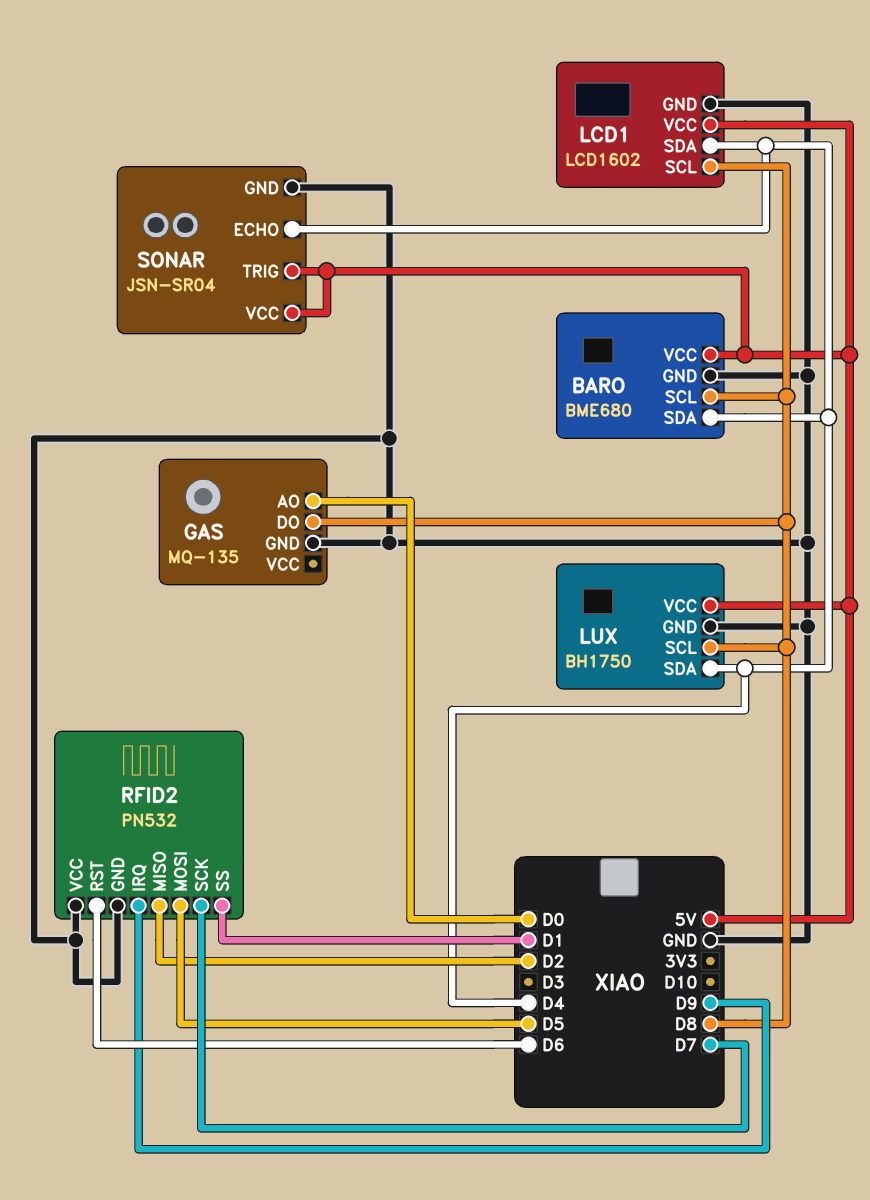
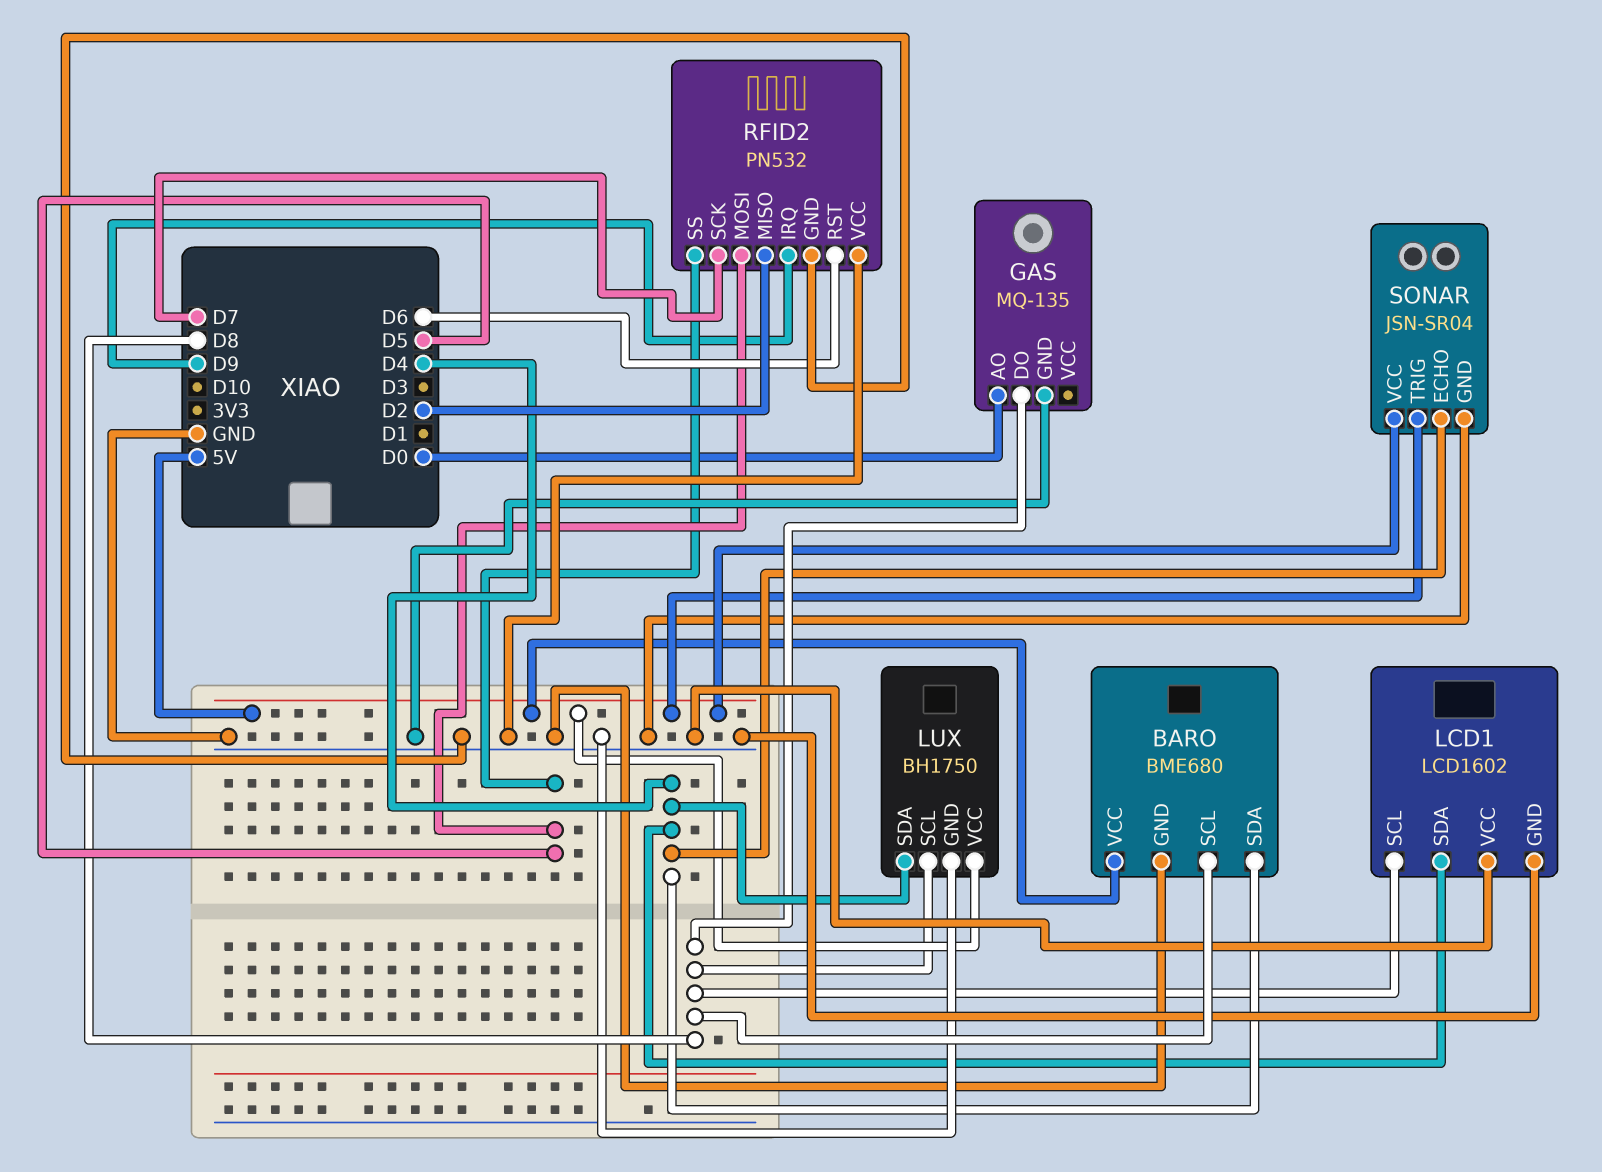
LCD1 pin VCC: 5V -> GND
RFID2 pin SS: D1 -> D5

